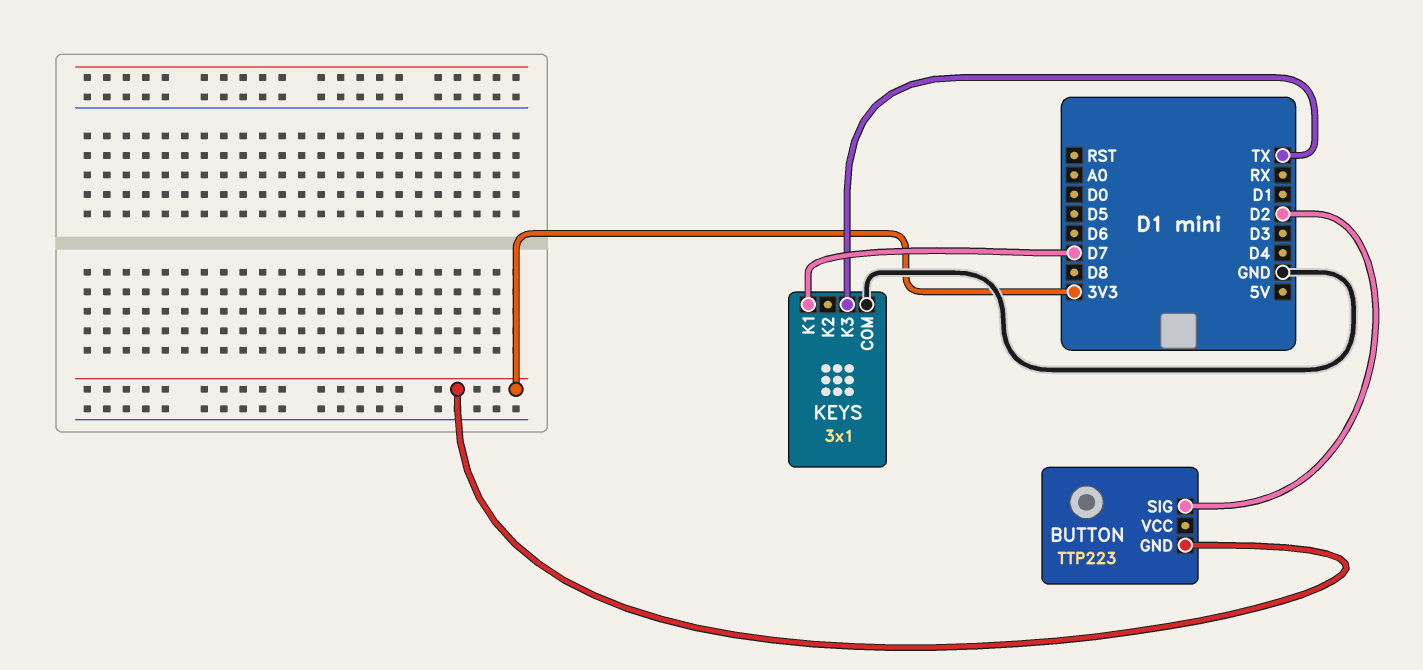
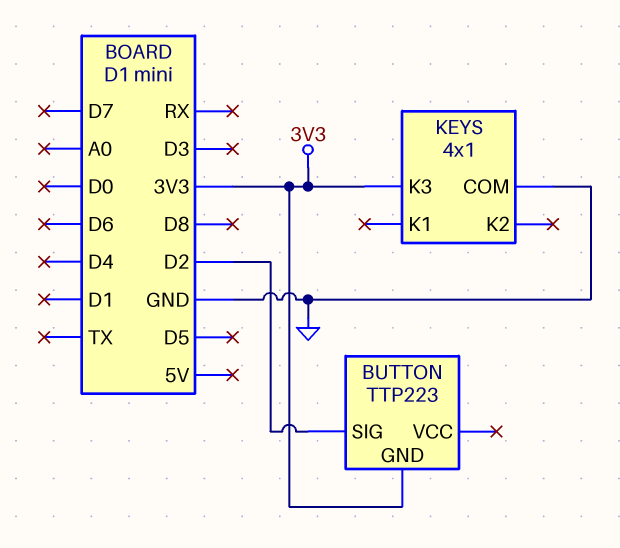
KEYS: 3x1 -> 4x1
KEYS pin K1: D7 -> none
KEYS pin K3: TX -> 3V3

